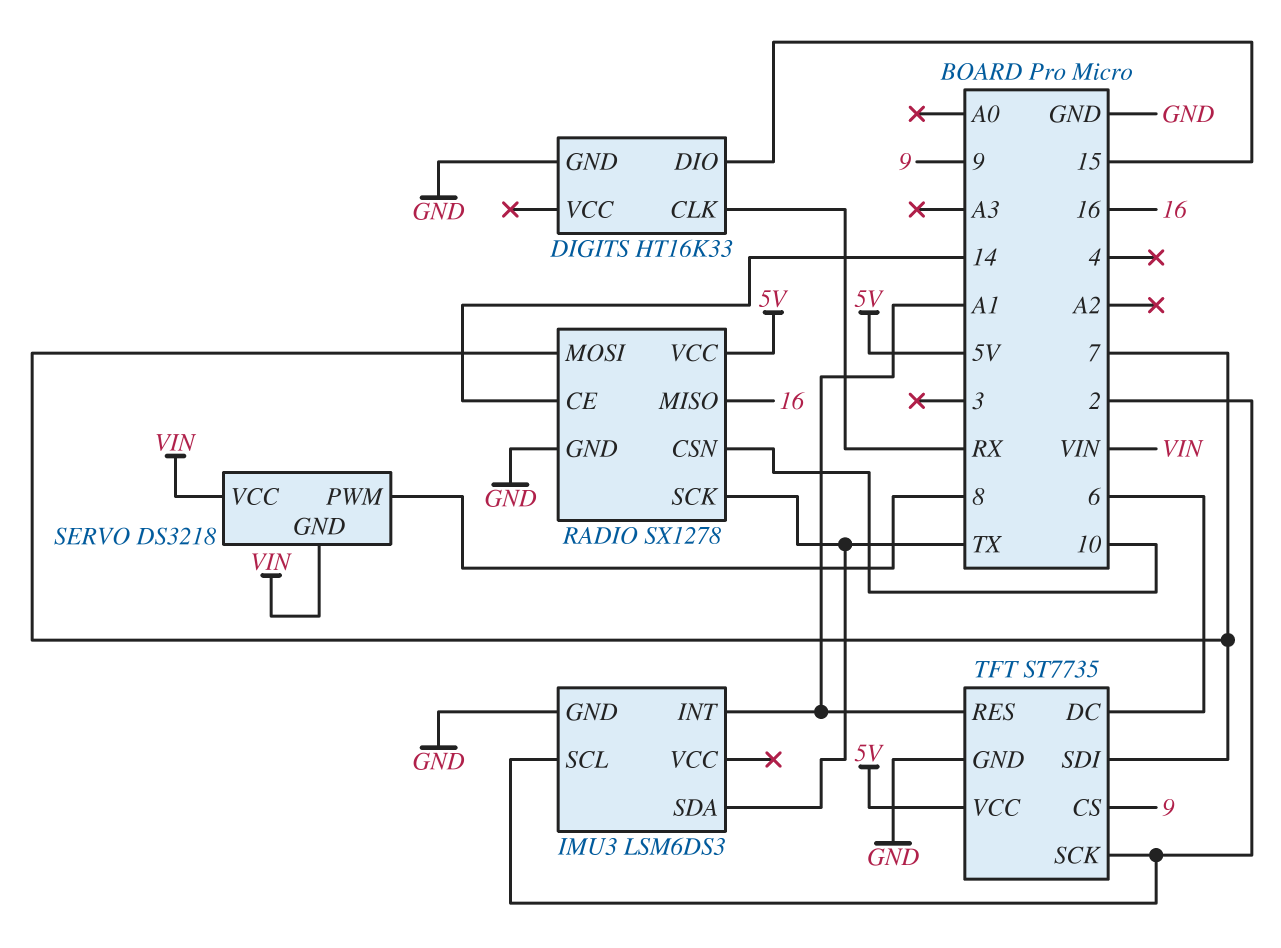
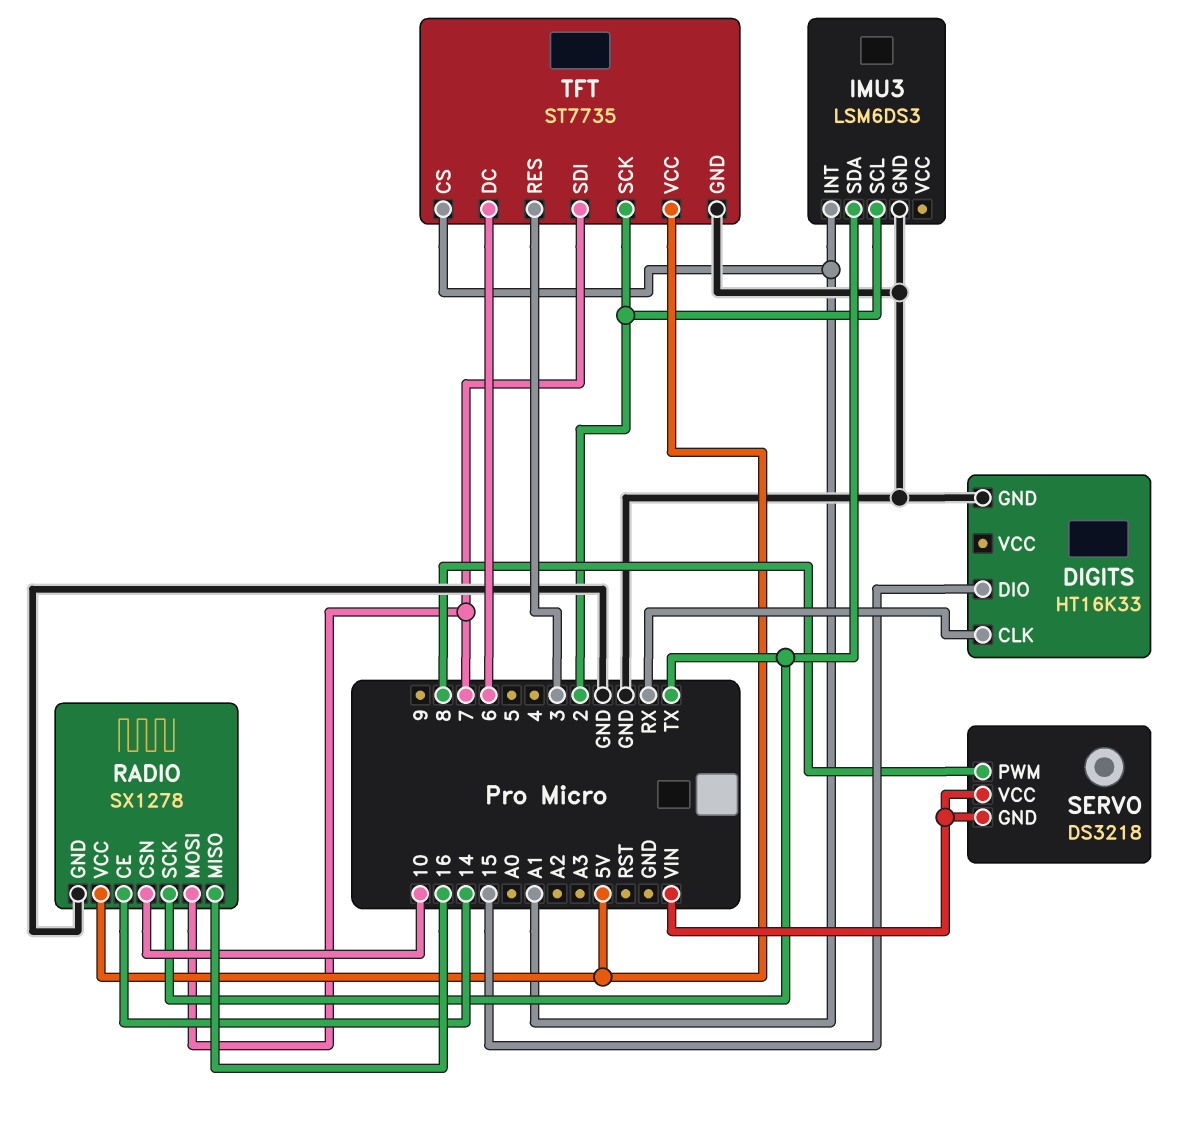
TFT pin CS: 9 -> A1
TFT pin RES: A1 -> 3

